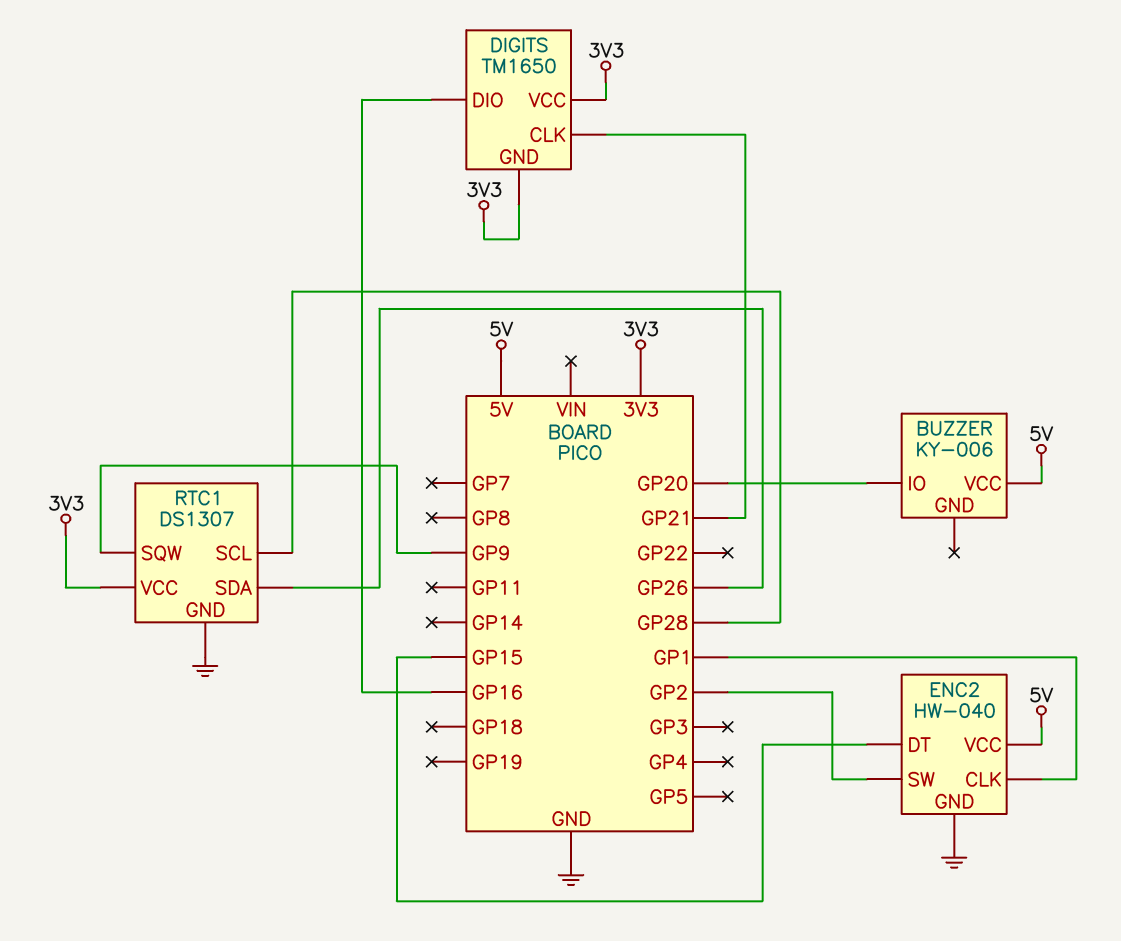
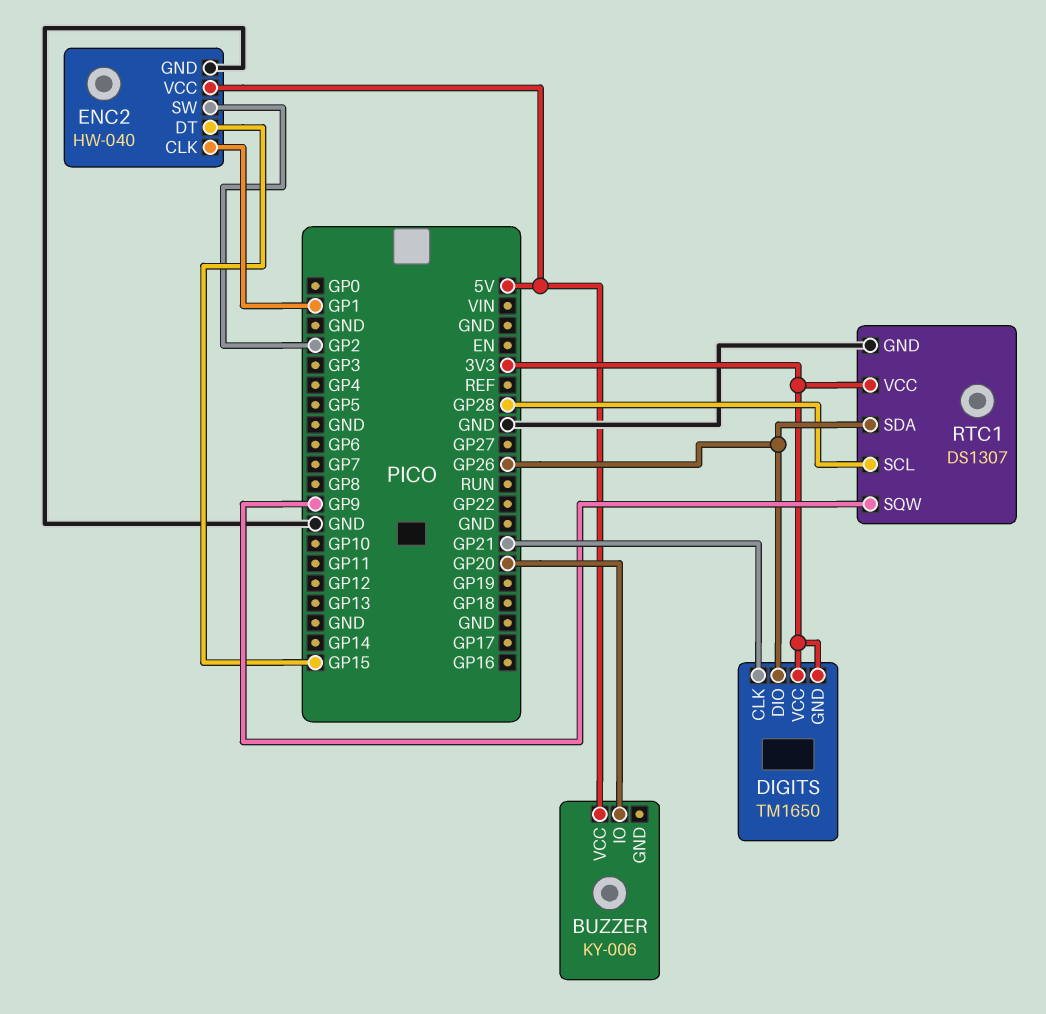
DIGITS pin DIO: GP16 -> GP26

